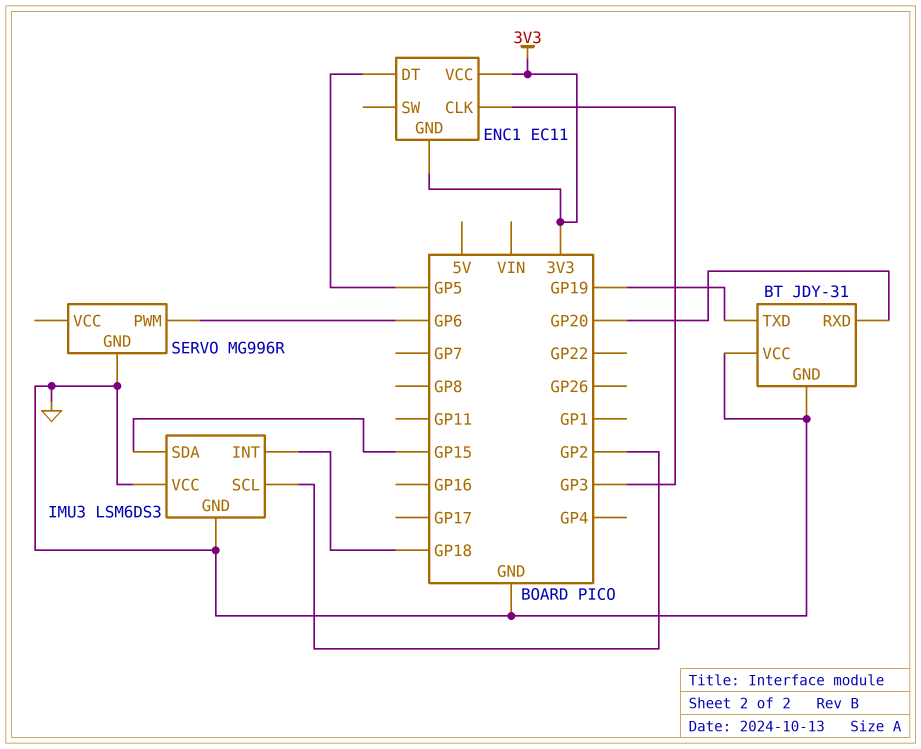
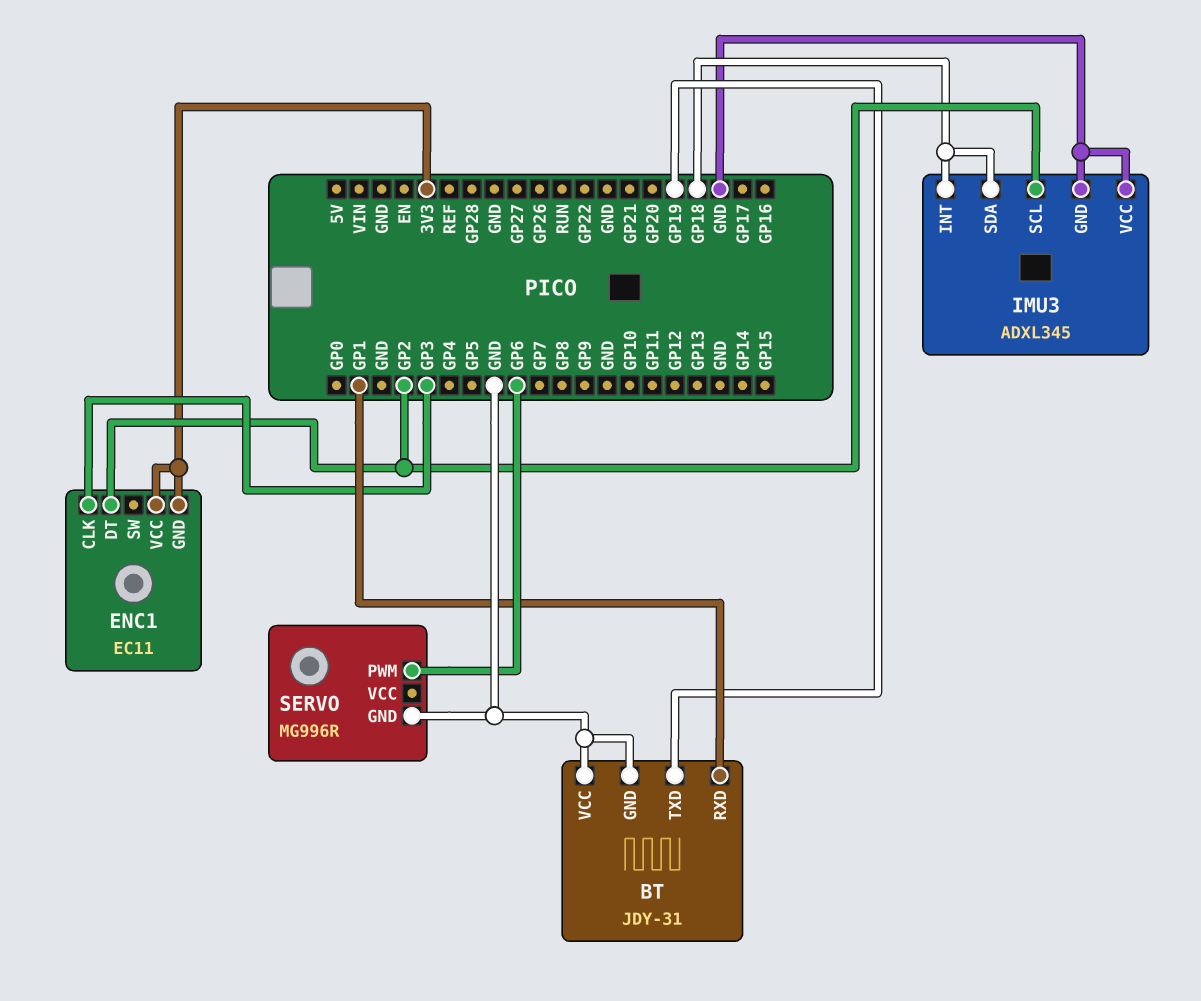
BT pin RXD: GP20 -> GP1
ENC1 pin DT: GP5 -> GP2
IMU3: LSM6DS3 -> ADXL345
IMU3 pin SDA: GP15 -> GP18

